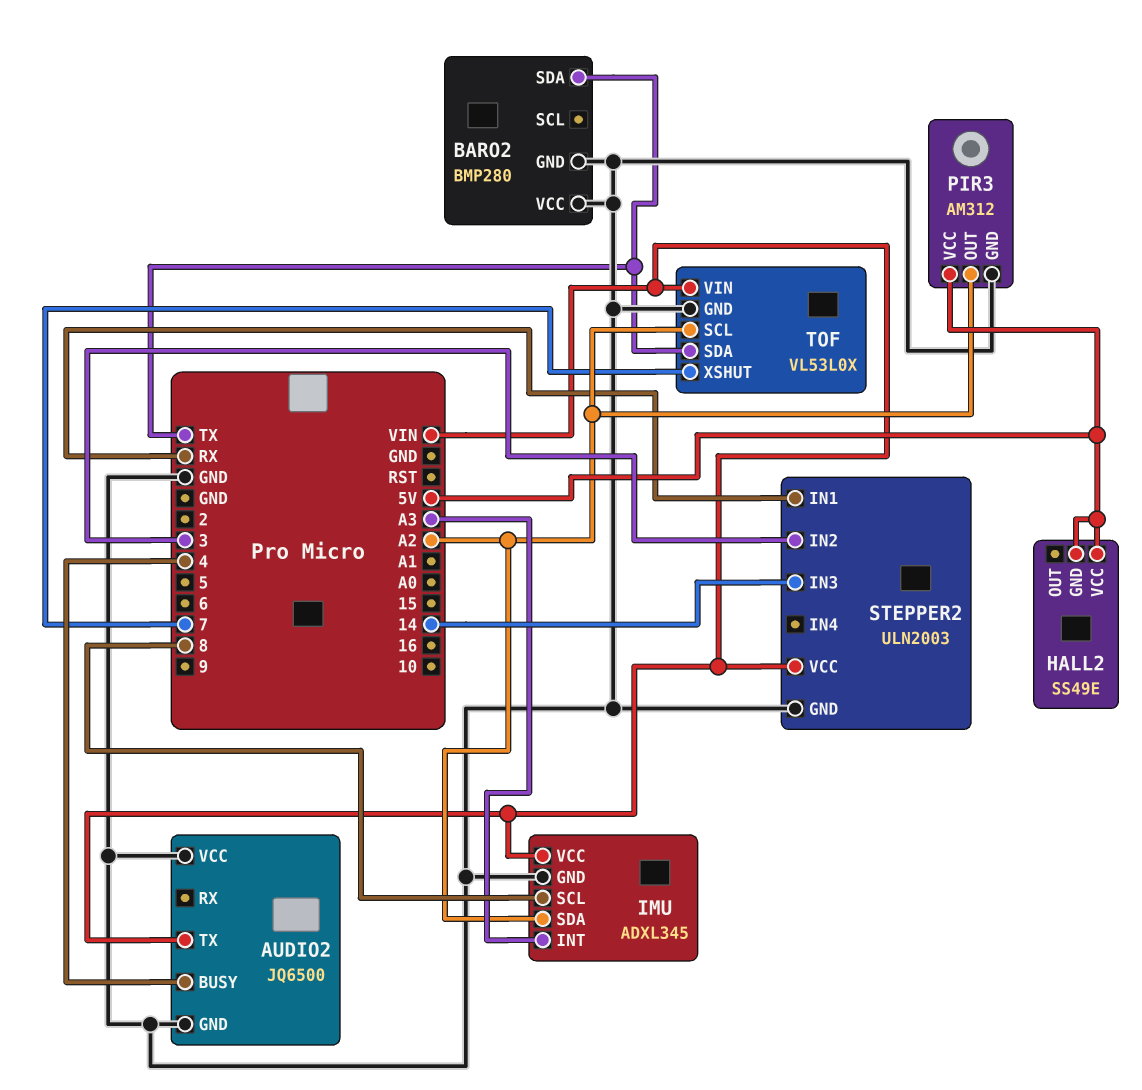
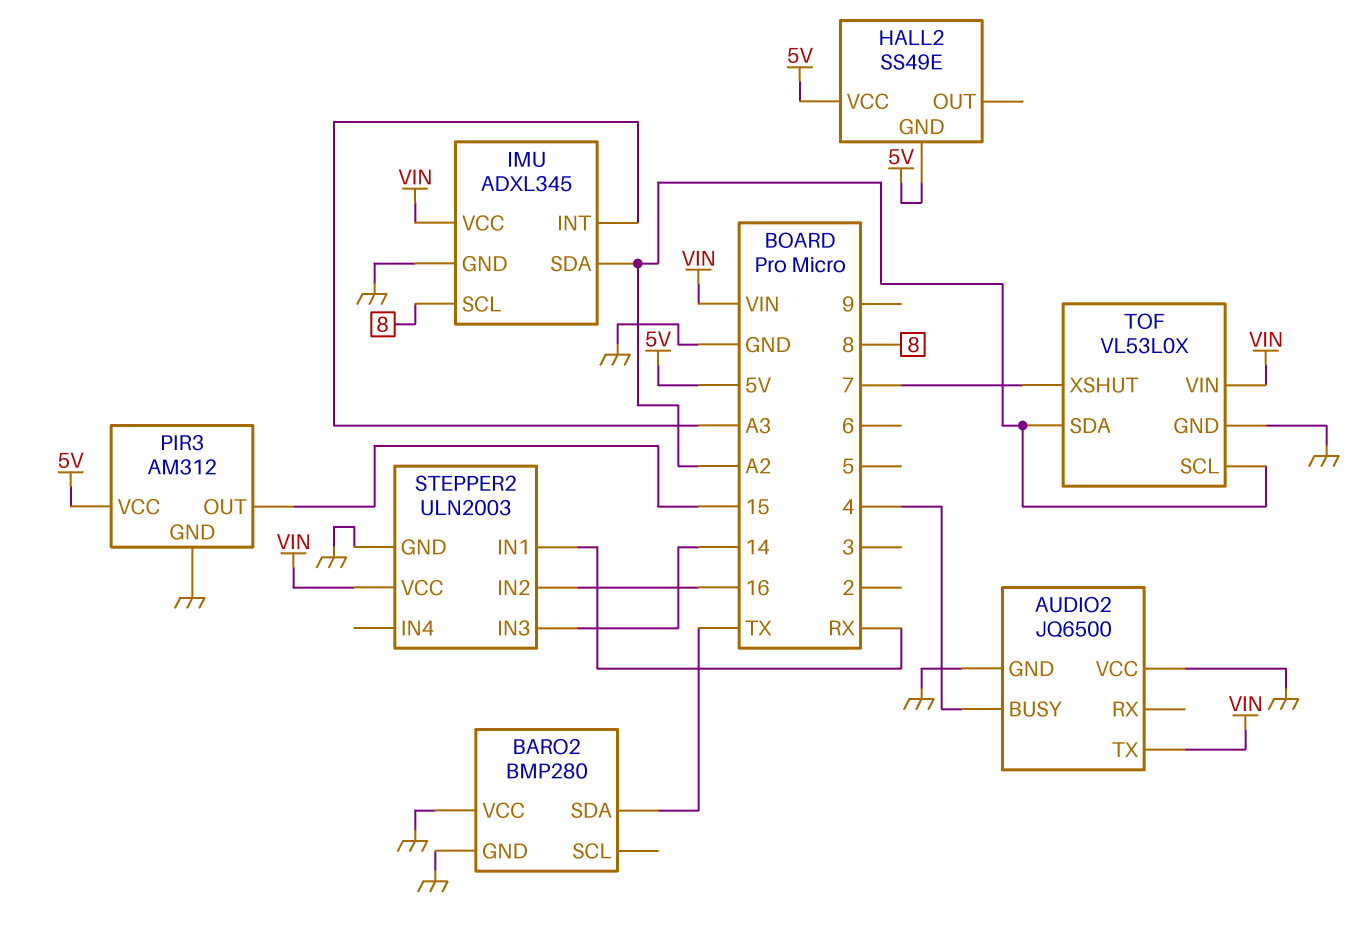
PIR3 pin OUT: A2 -> 15
STEPPER2 pin IN2: 3 -> 16
TOF pin SDA: TX -> A2

